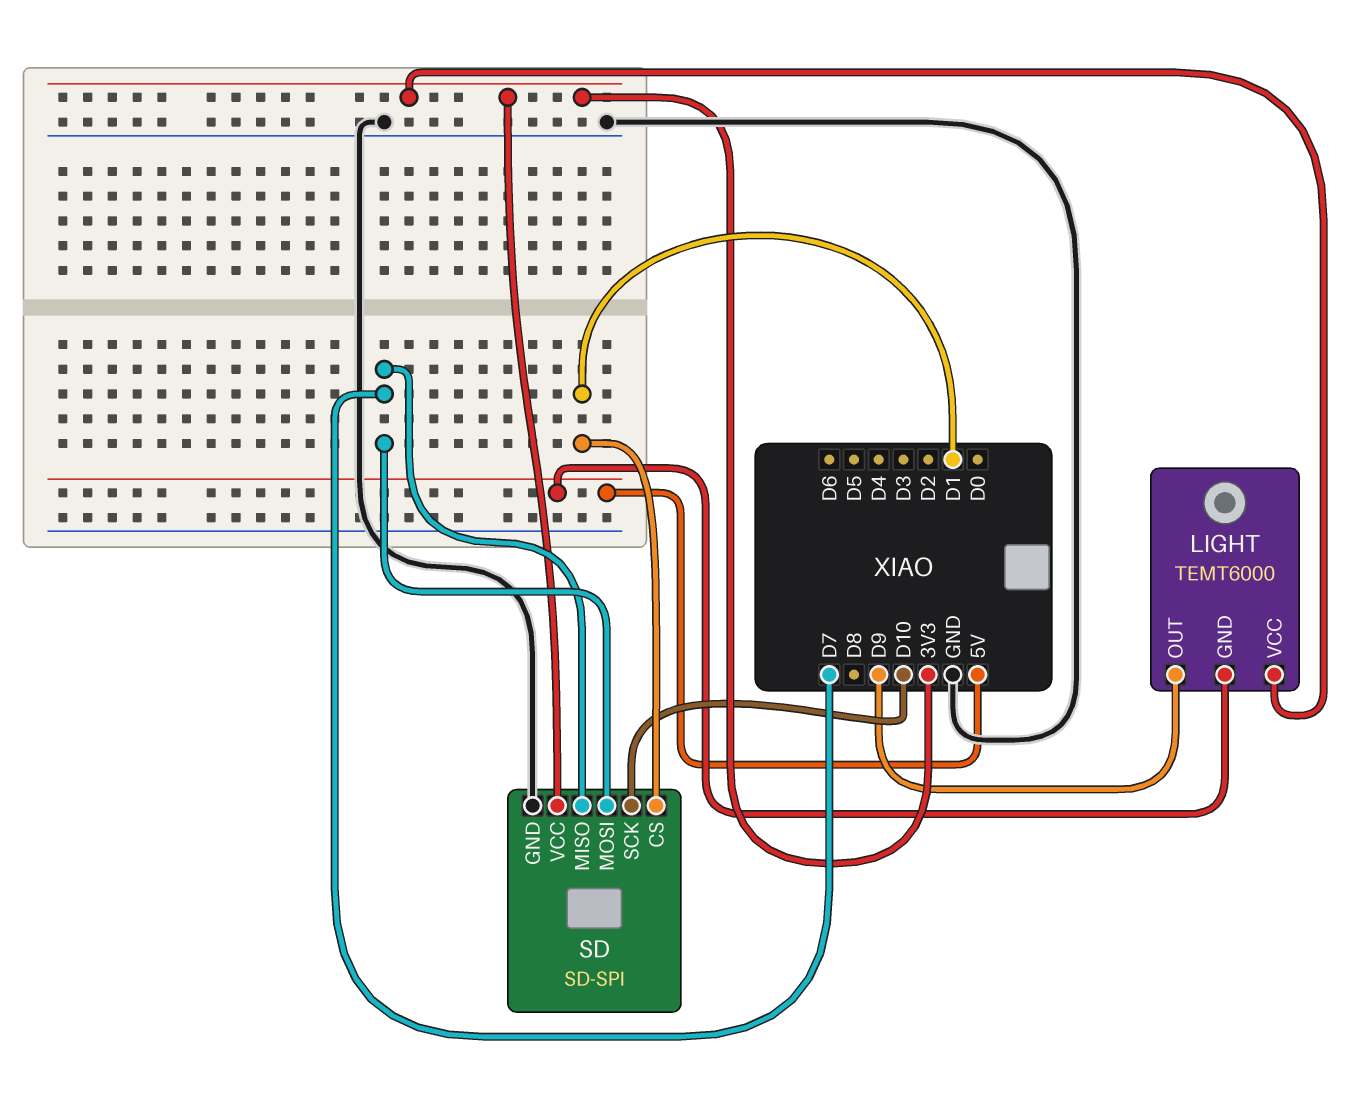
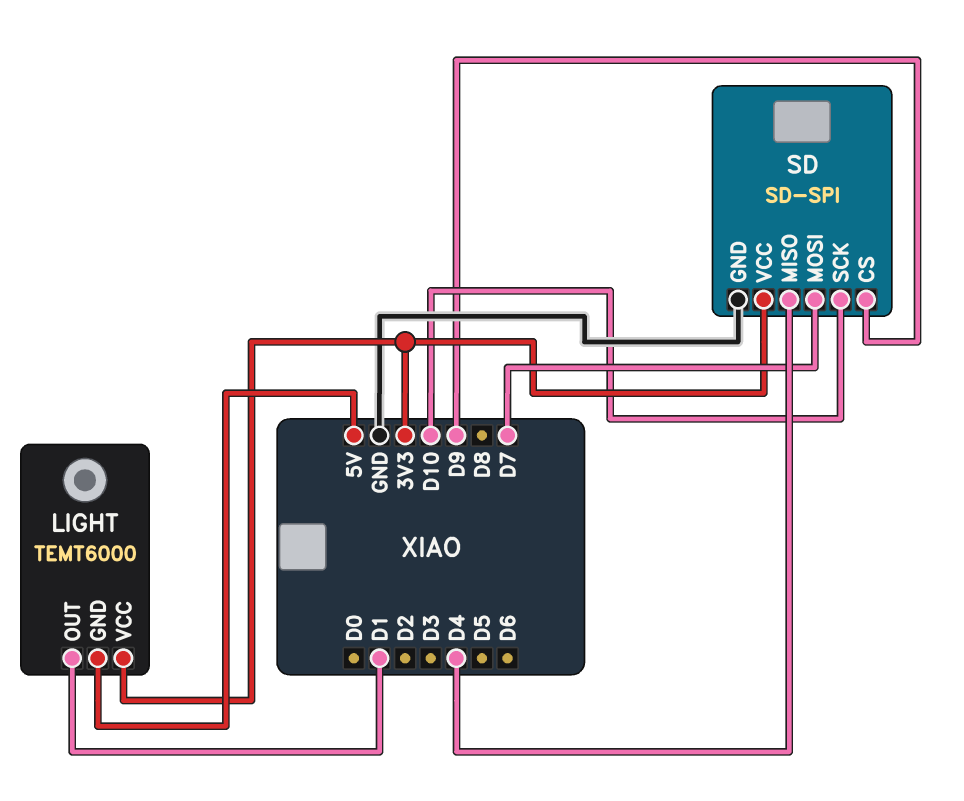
LIGHT pin OUT: D9 -> D1
SD pin CS: D1 -> D9
SD pin MISO: D7 -> D4

